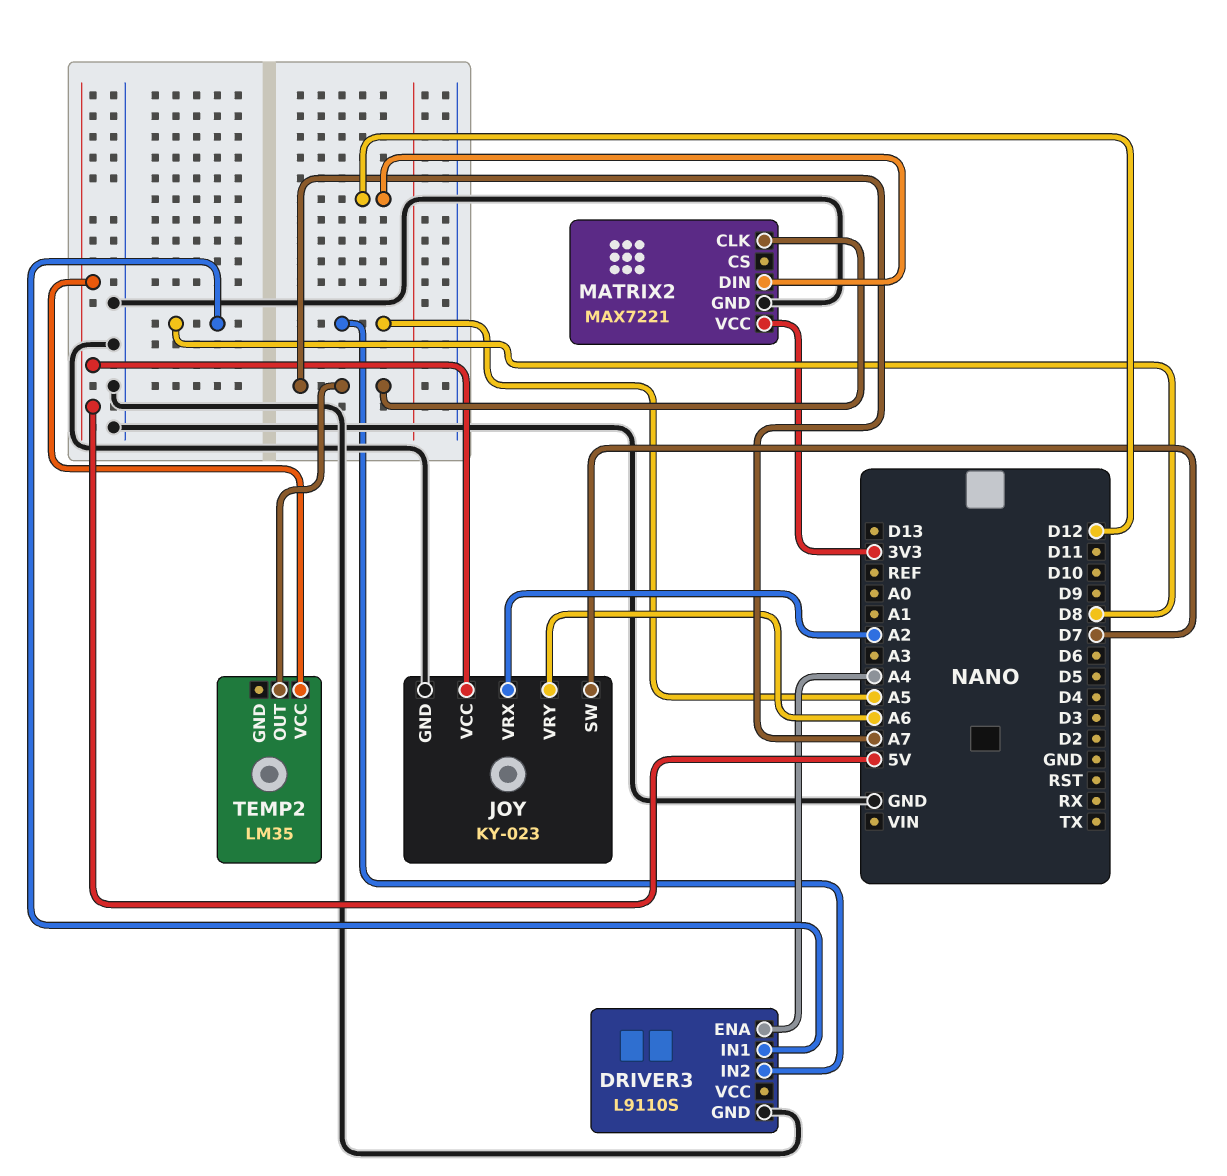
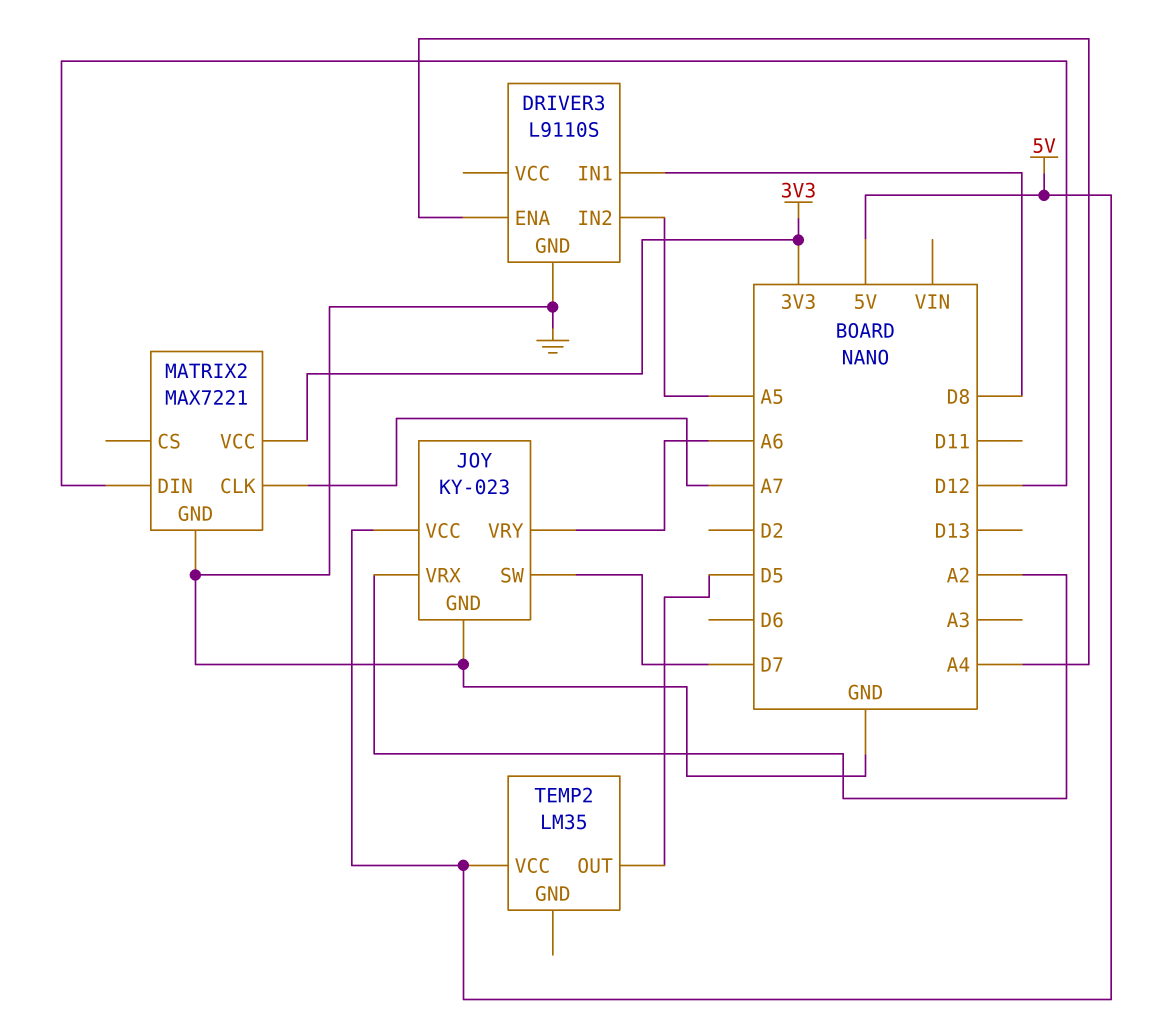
TEMP2 pin OUT: A7 -> D5

